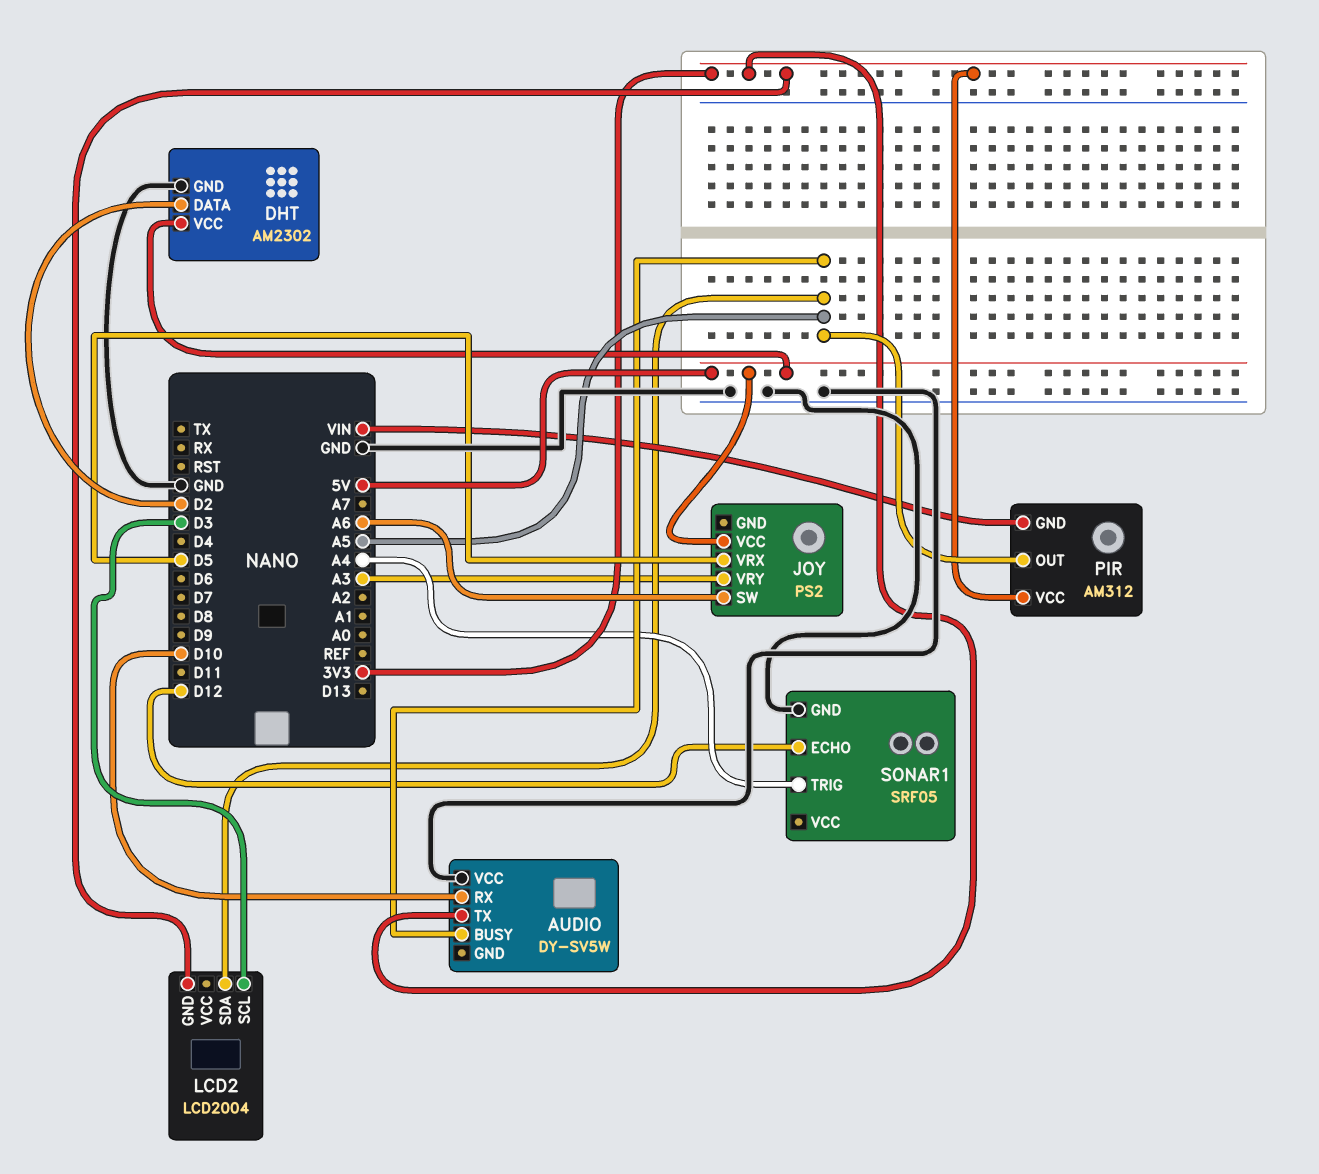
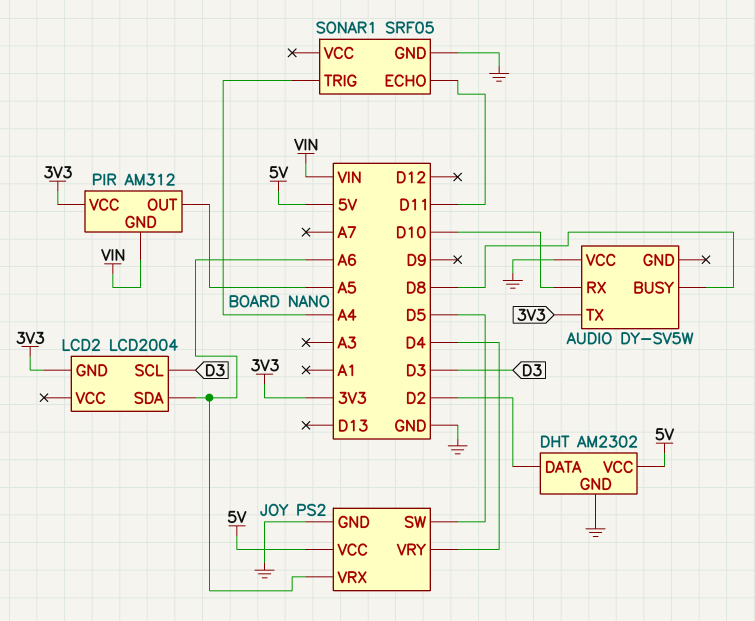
AUDIO pin BUSY: A5 -> D8
JOY pin GND: none -> GND
JOY pin SW: A6 -> D5
JOY pin VRX: D5 -> A6
JOY pin VRY: A3 -> D4
LCD2 pin SDA: A5 -> A6
SONAR1 pin ECHO: D12 -> D11

